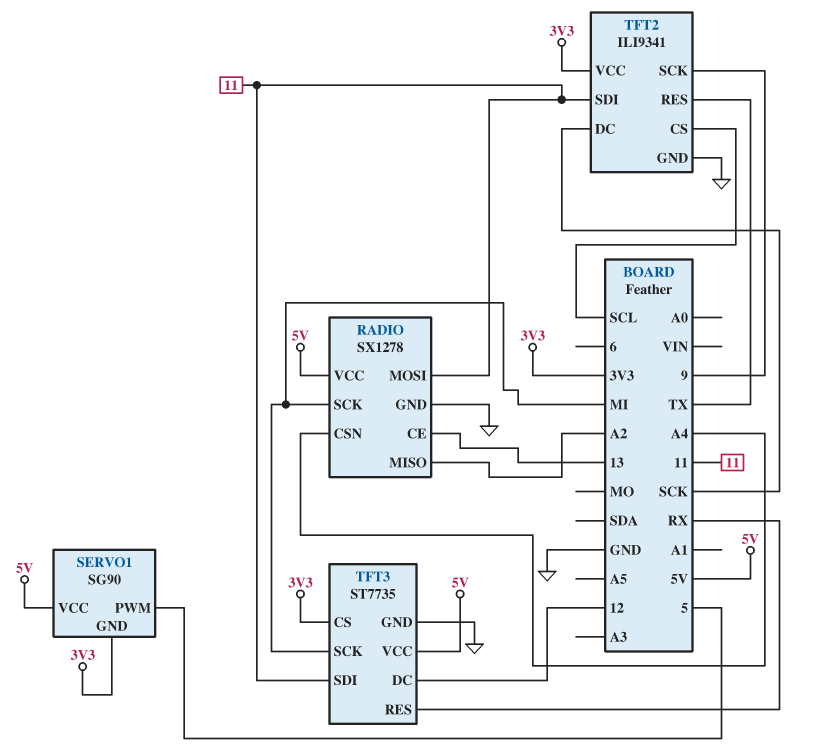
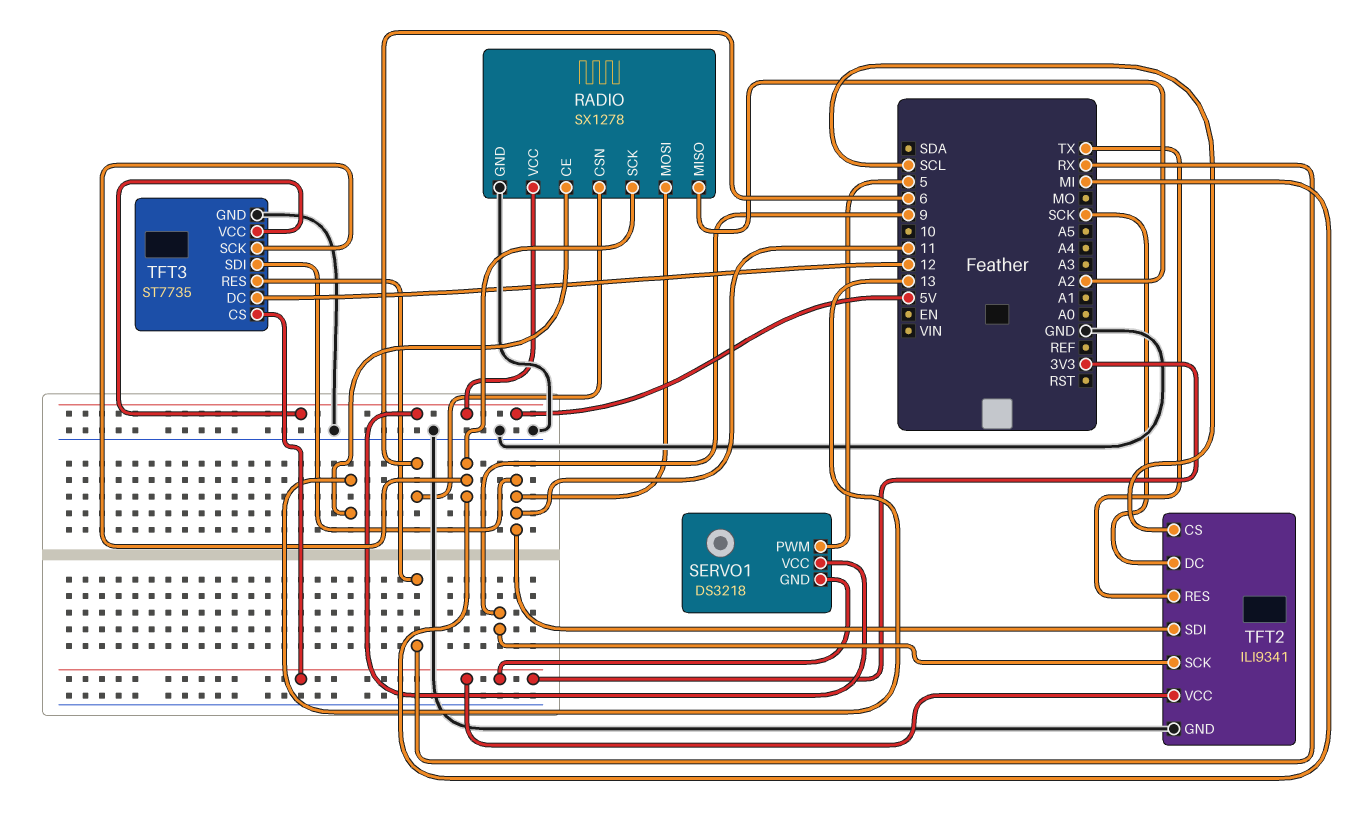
RADIO pin CSN: A4 -> 6
SERVO1: SG90 -> DS3218

